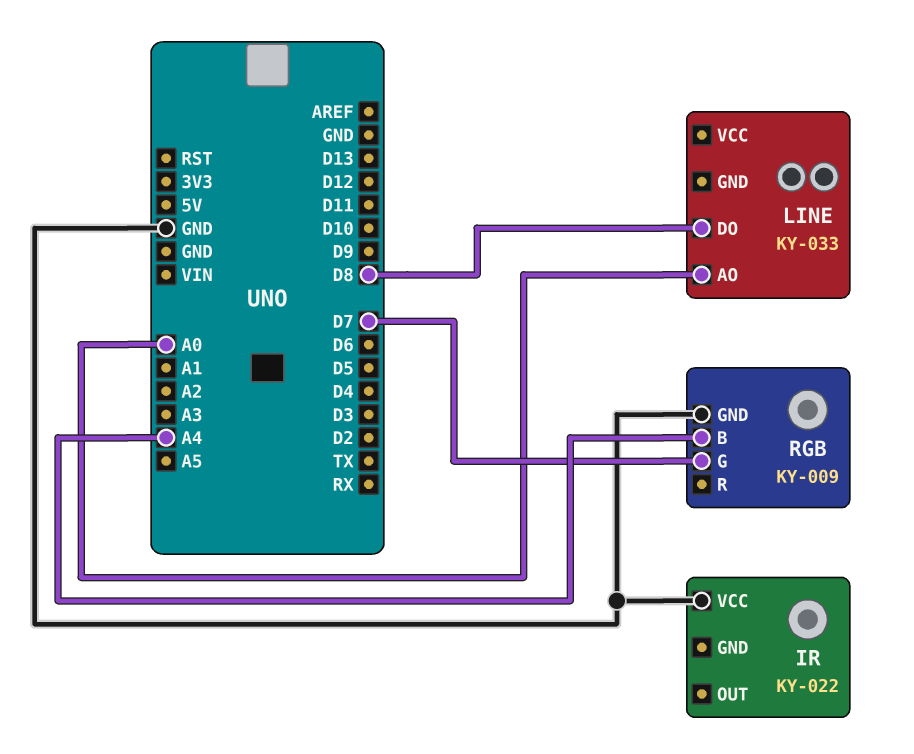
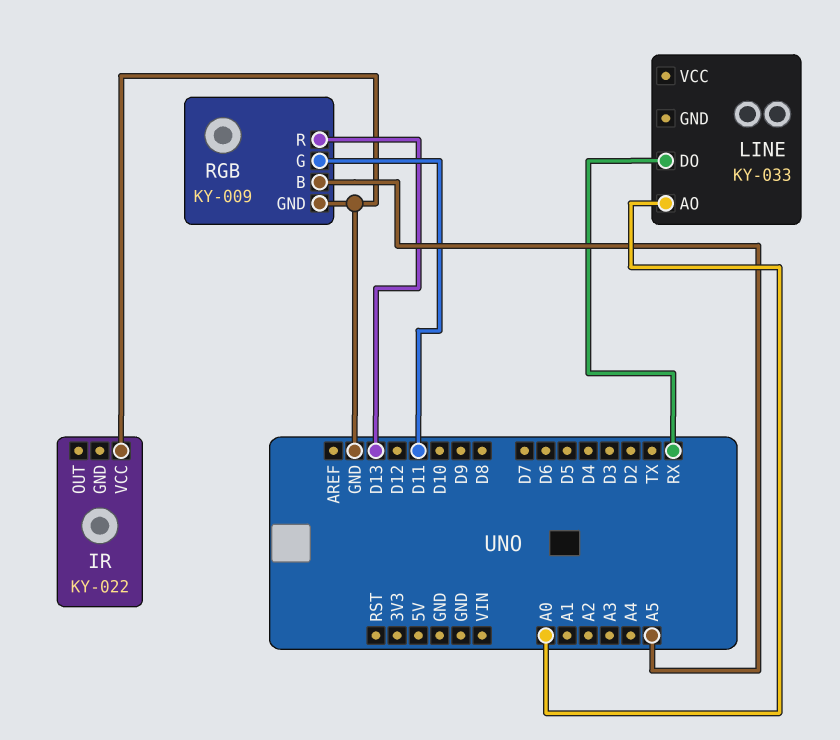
LINE pin DO: D8 -> RX
RGB pin B: A4 -> A5
RGB pin G: D7 -> D11
RGB pin R: none -> D13

